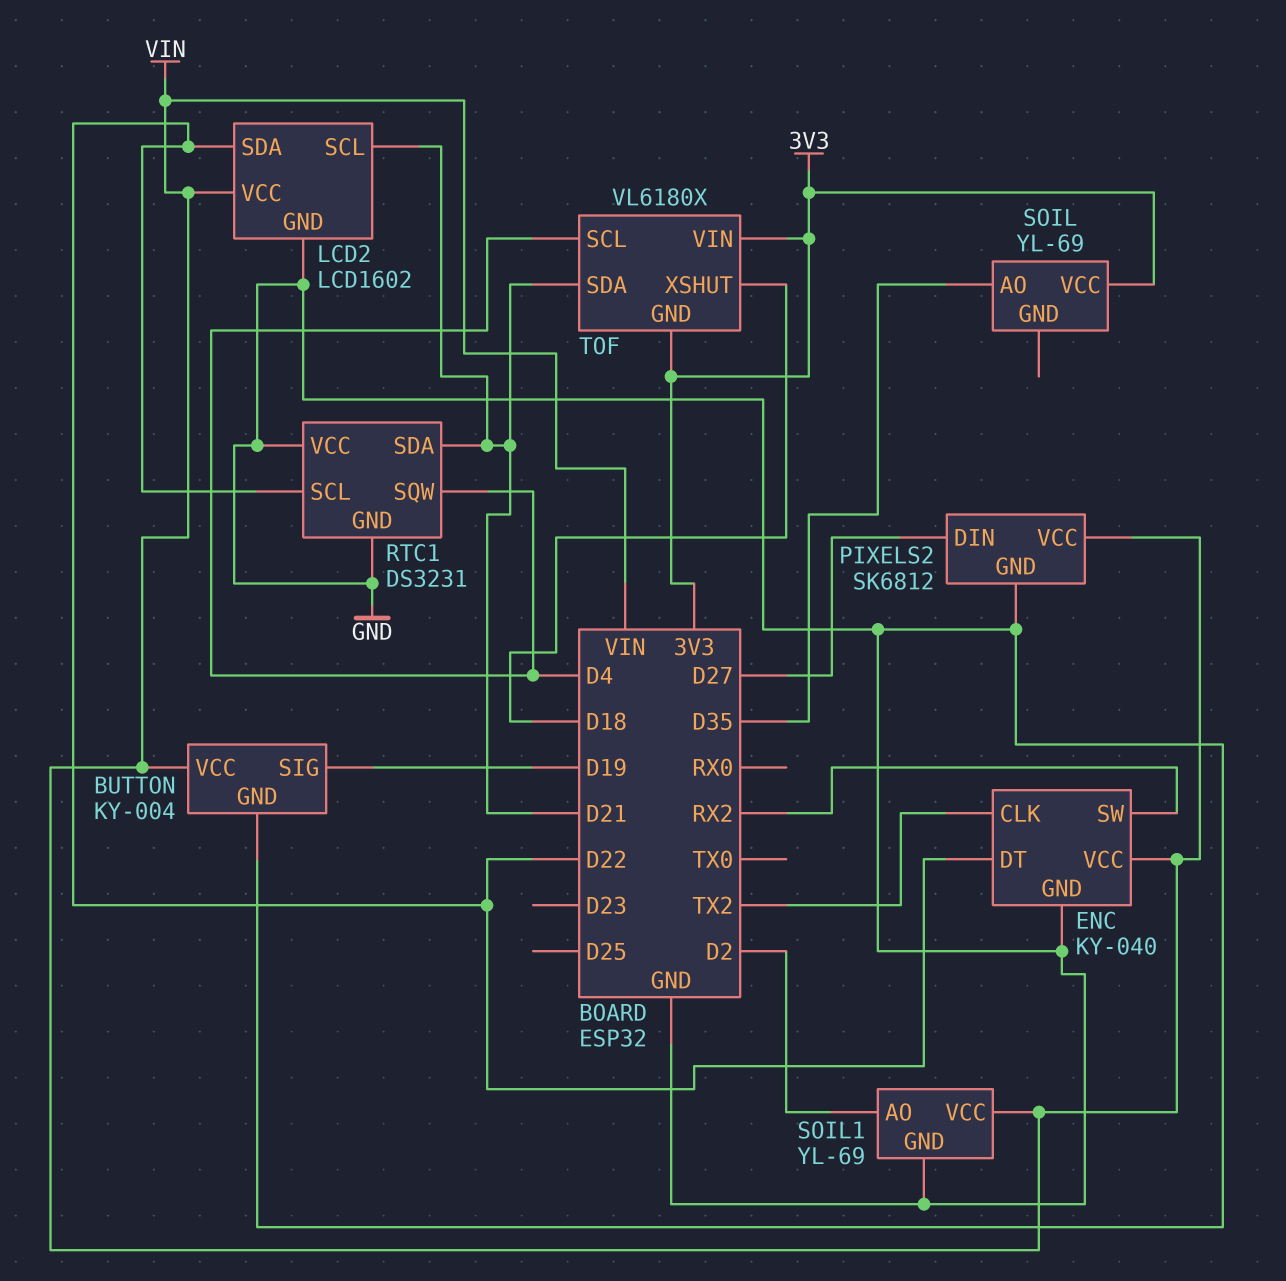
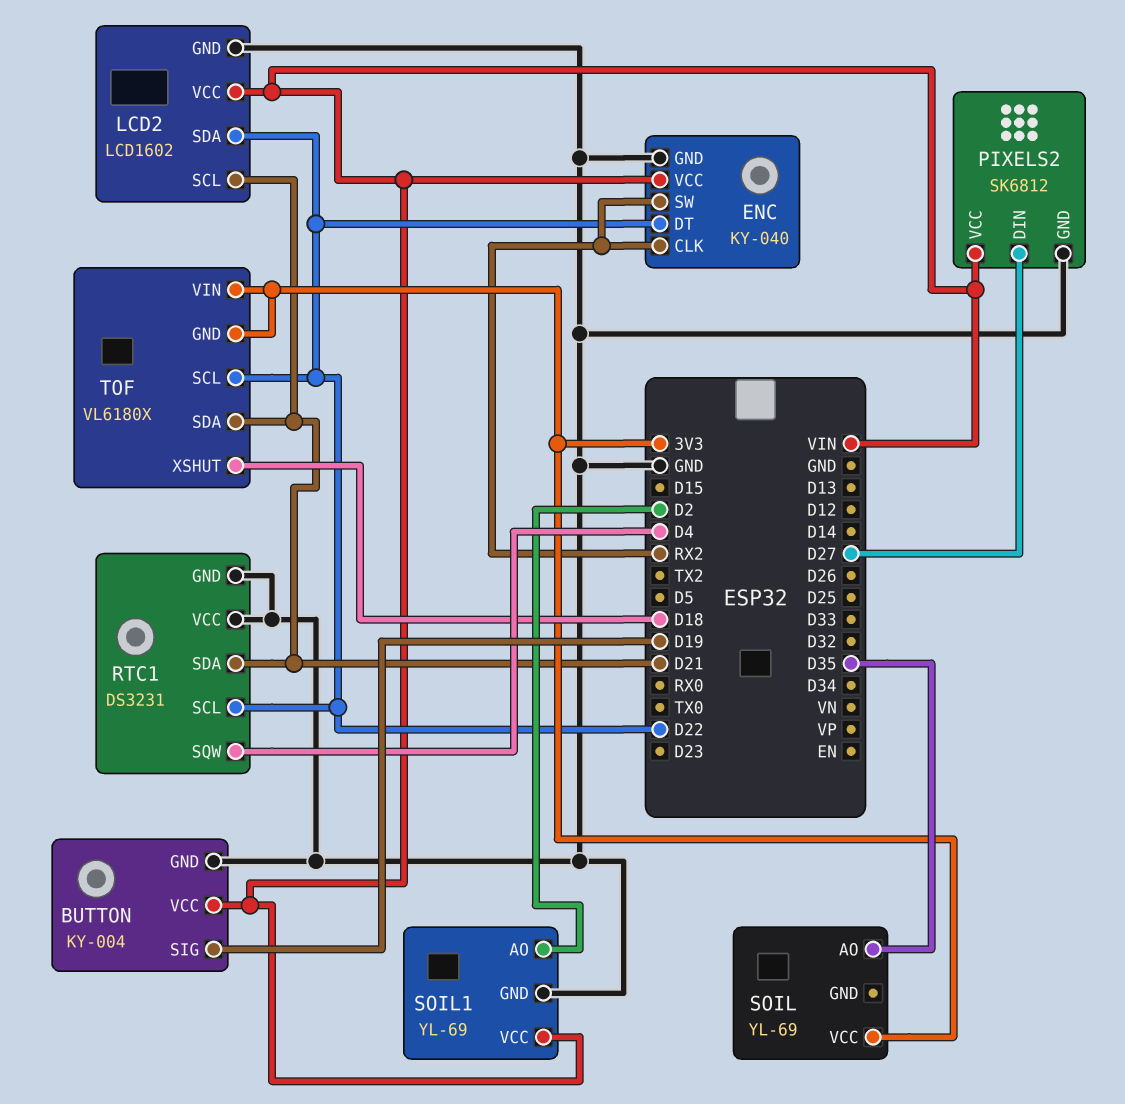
ENC pin CLK: TX2 -> RX2
TOF pin SCL: D4 -> D22

